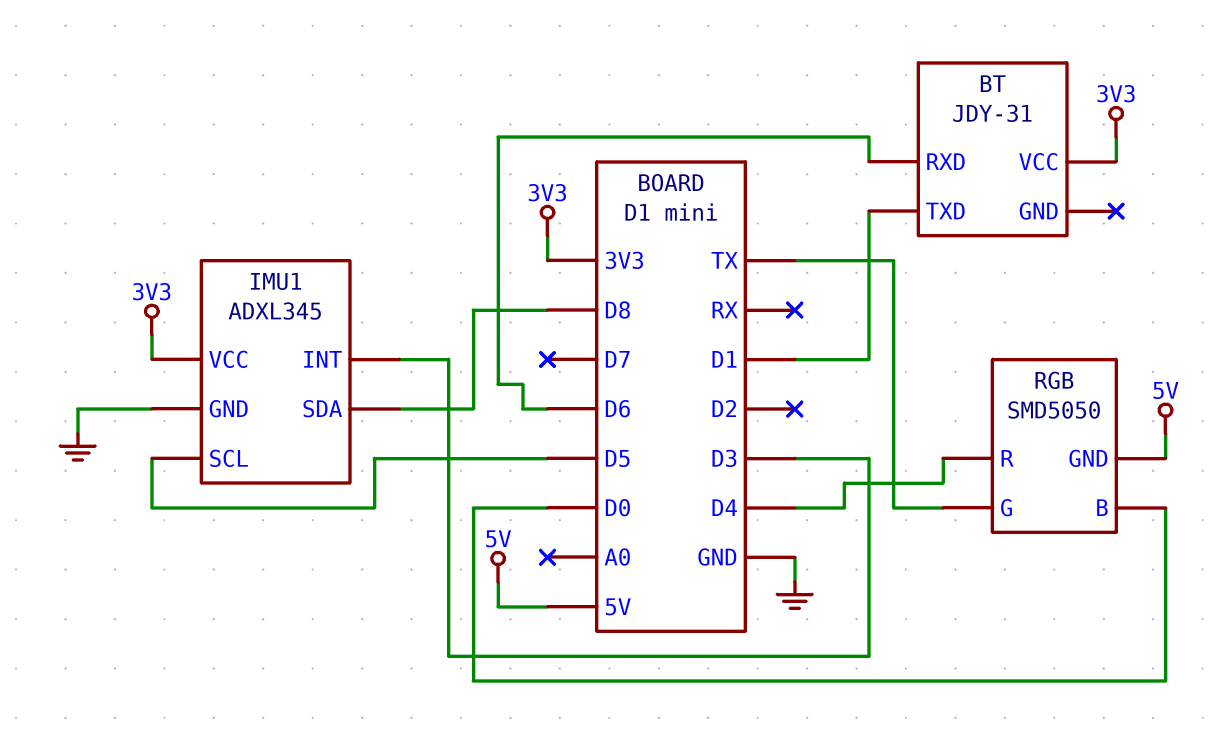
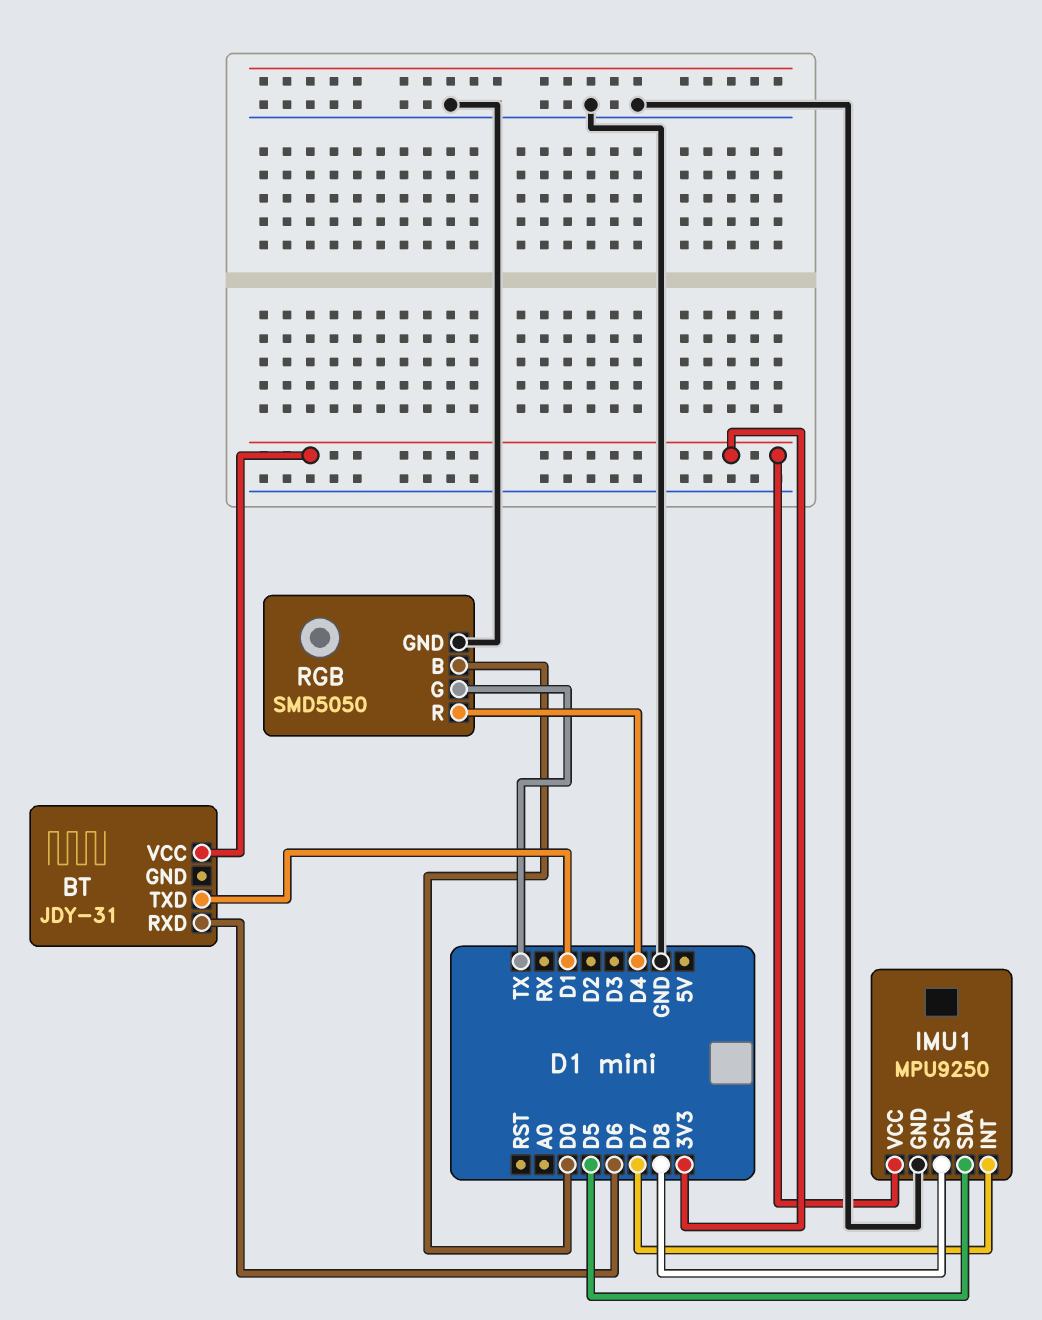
IMU1: ADXL345 -> MPU9250
IMU1 pin INT: D3 -> D7
IMU1 pin SCL: D5 -> D8
IMU1 pin SDA: D8 -> D5
RGB pin GND: 5V -> GND

